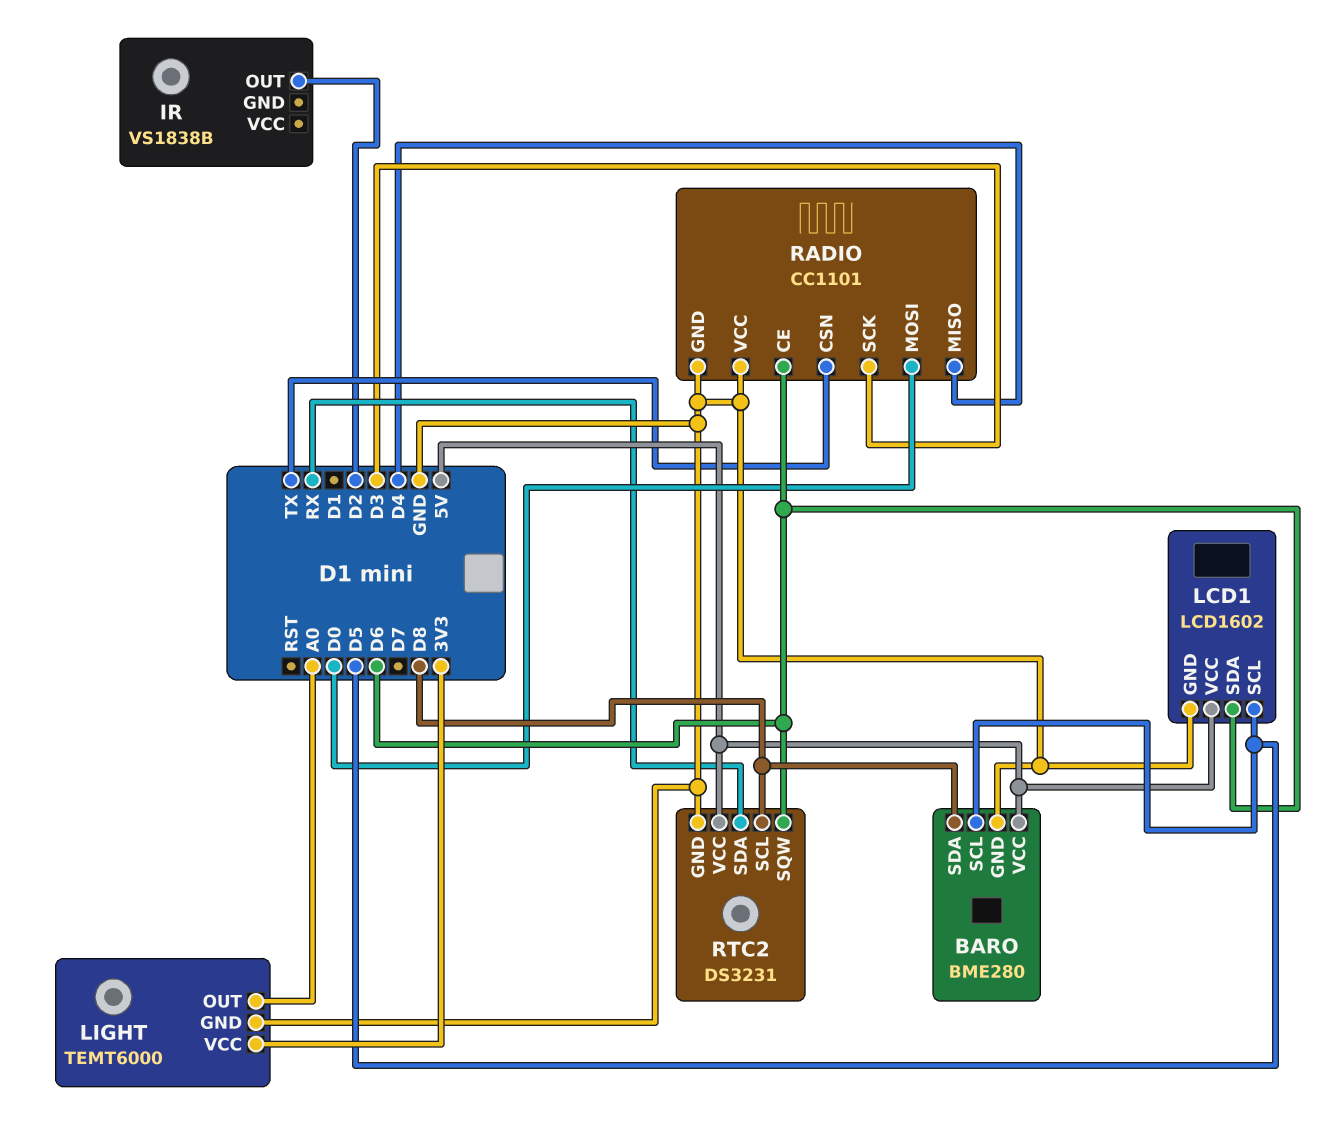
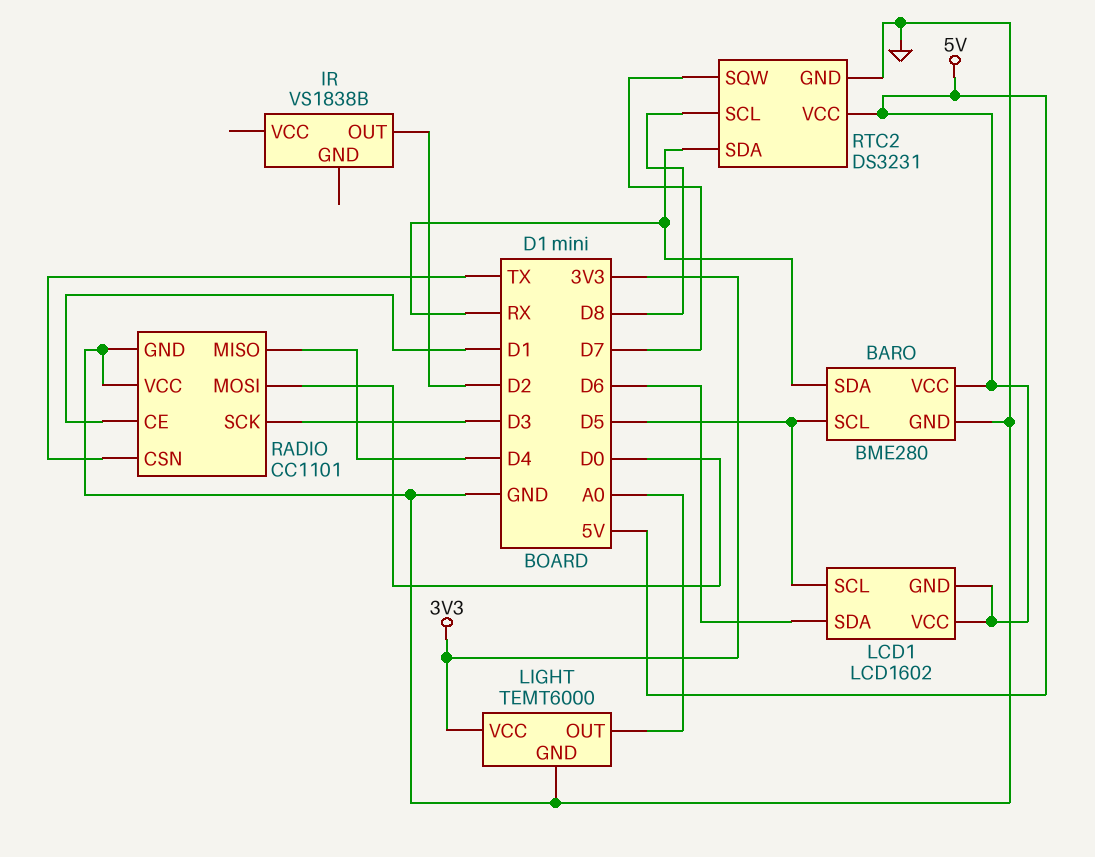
BARO pin SDA: D8 -> RX
LCD1 pin GND: GND -> 5V
RADIO pin CE: D6 -> D1
RTC2 pin SQW: D6 -> D7

